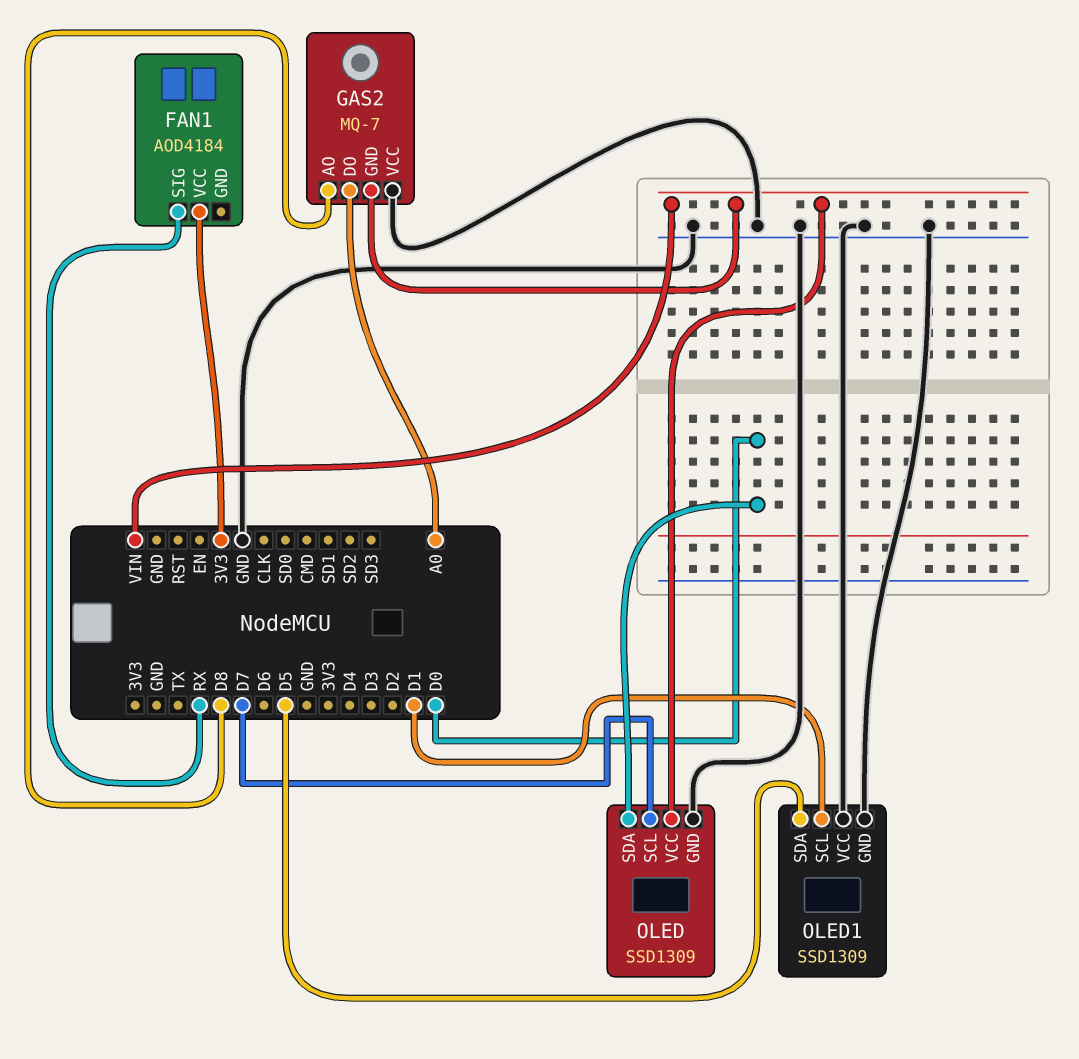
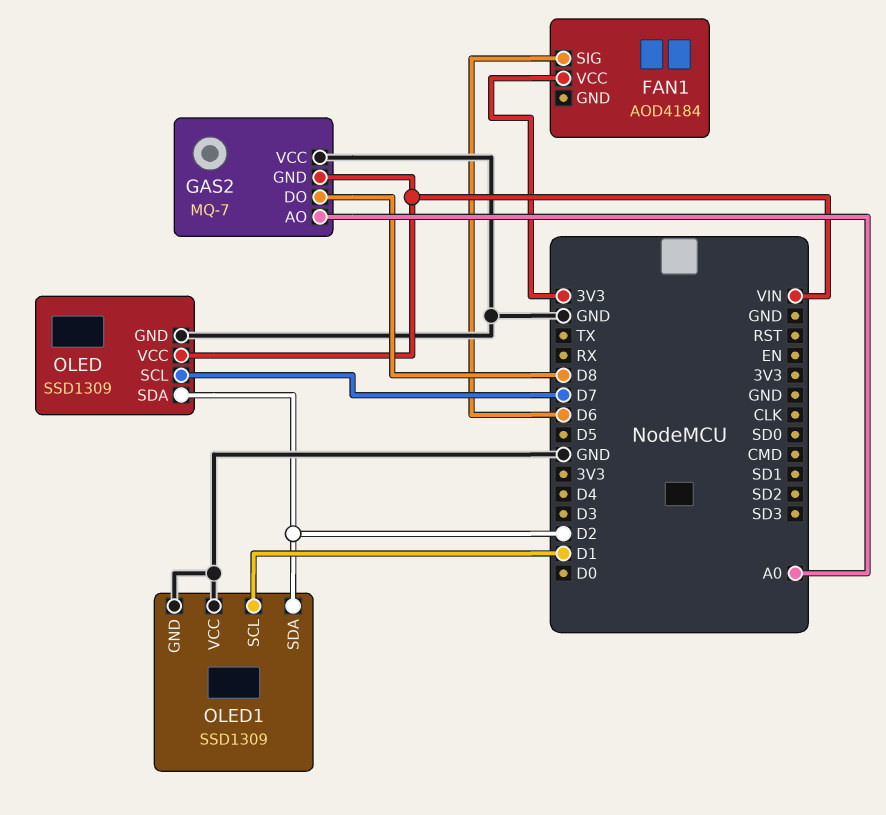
FAN1 pin SIG: RX -> D6
GAS2 pin AO: D8 -> A0
GAS2 pin DO: A0 -> D8
OLED pin SDA: D0 -> D2
OLED1 pin SDA: D5 -> D2

